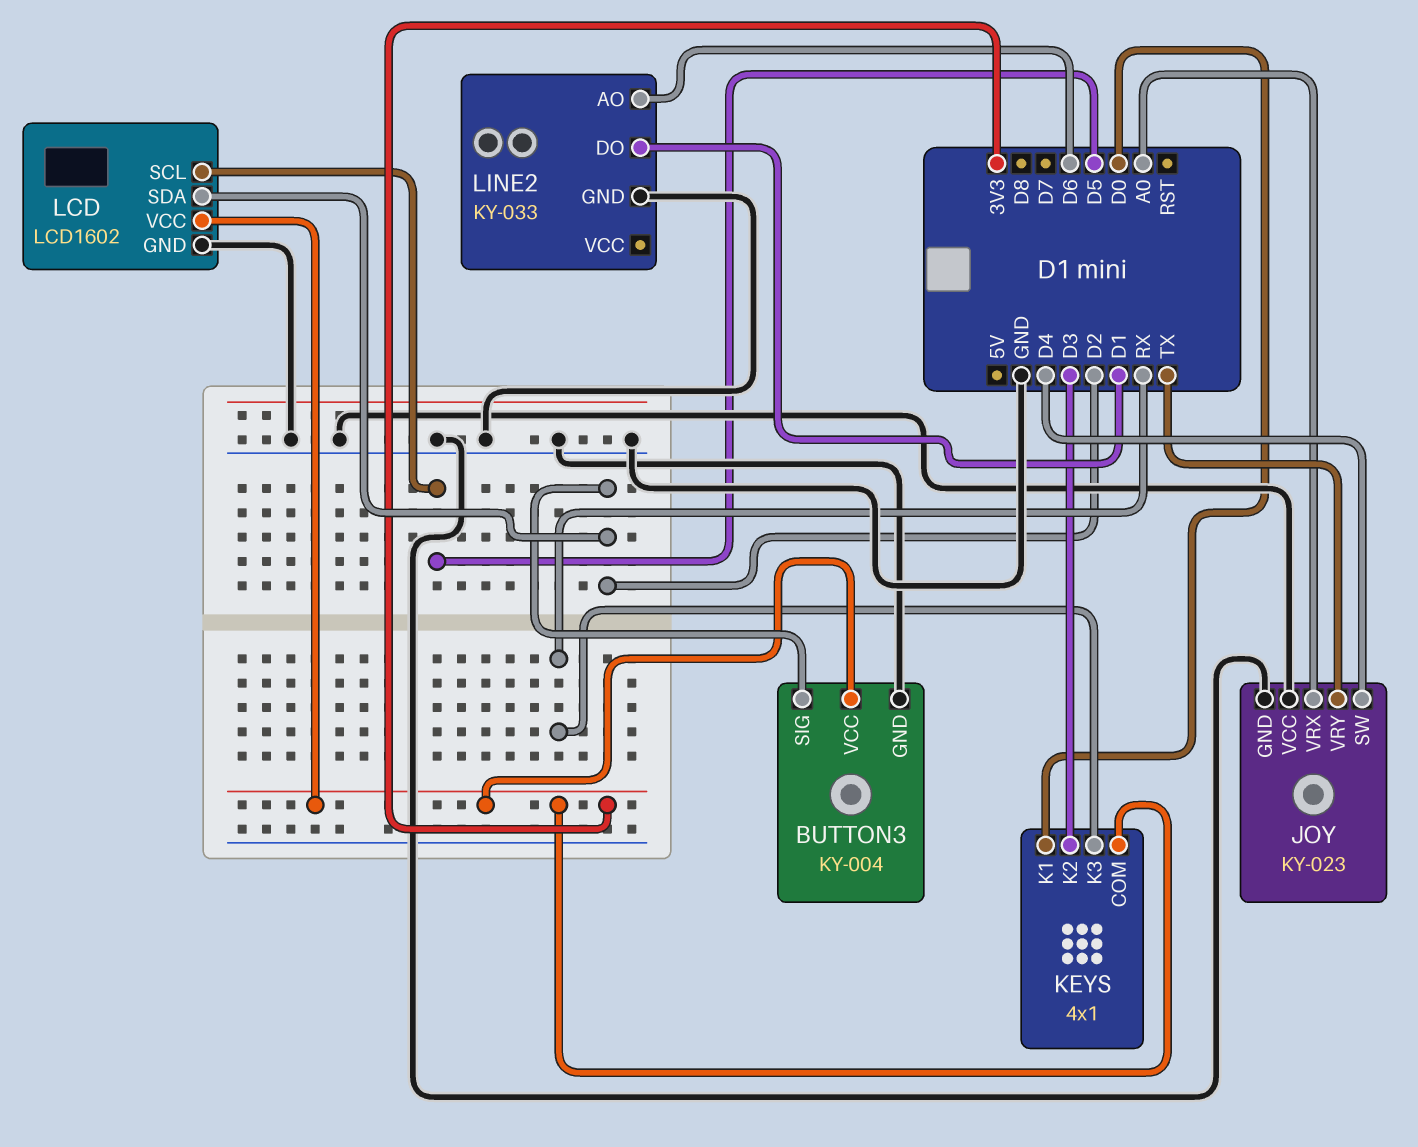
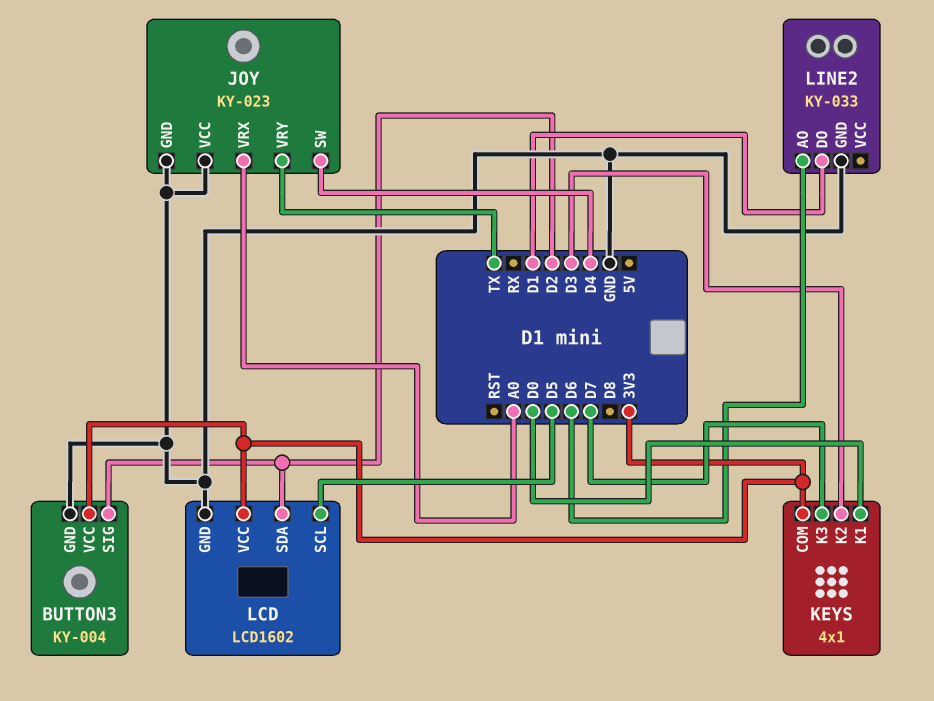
KEYS pin K3: RX -> D7

